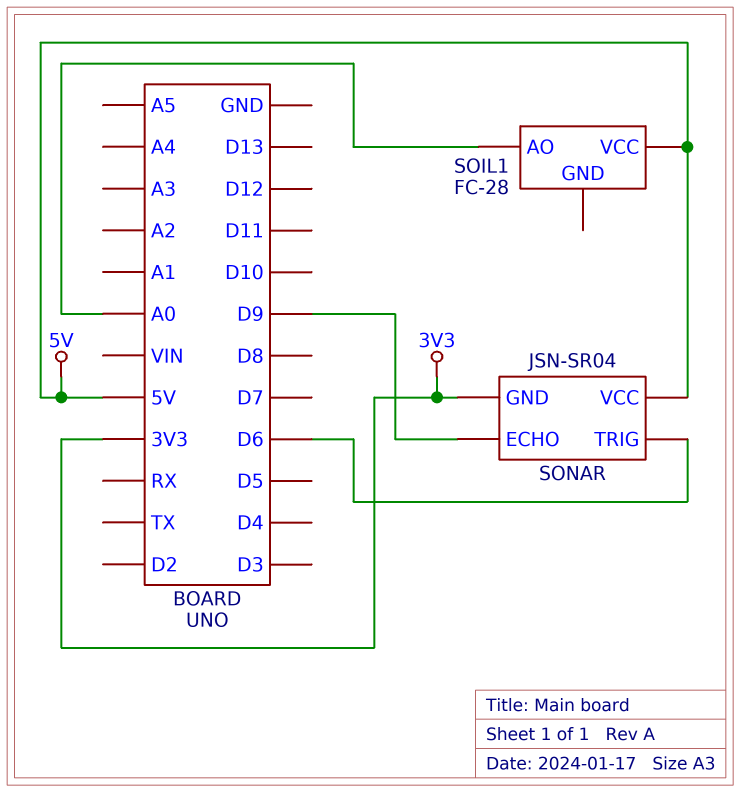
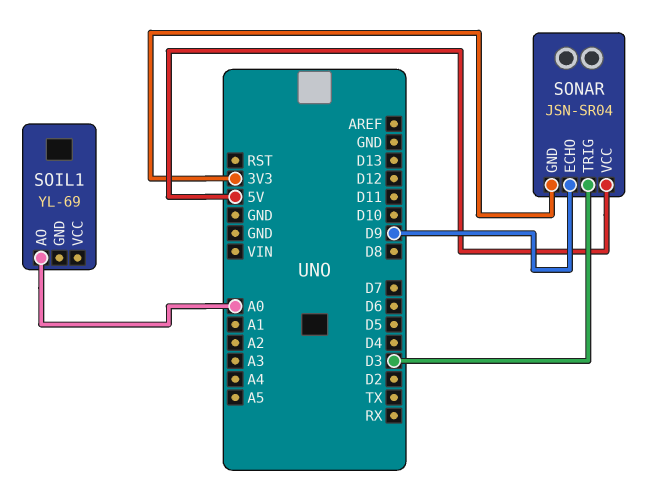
SOIL1: FC-28 -> YL-69
SOIL1 pin VCC: 5V -> none
SONAR pin TRIG: D6 -> D3

